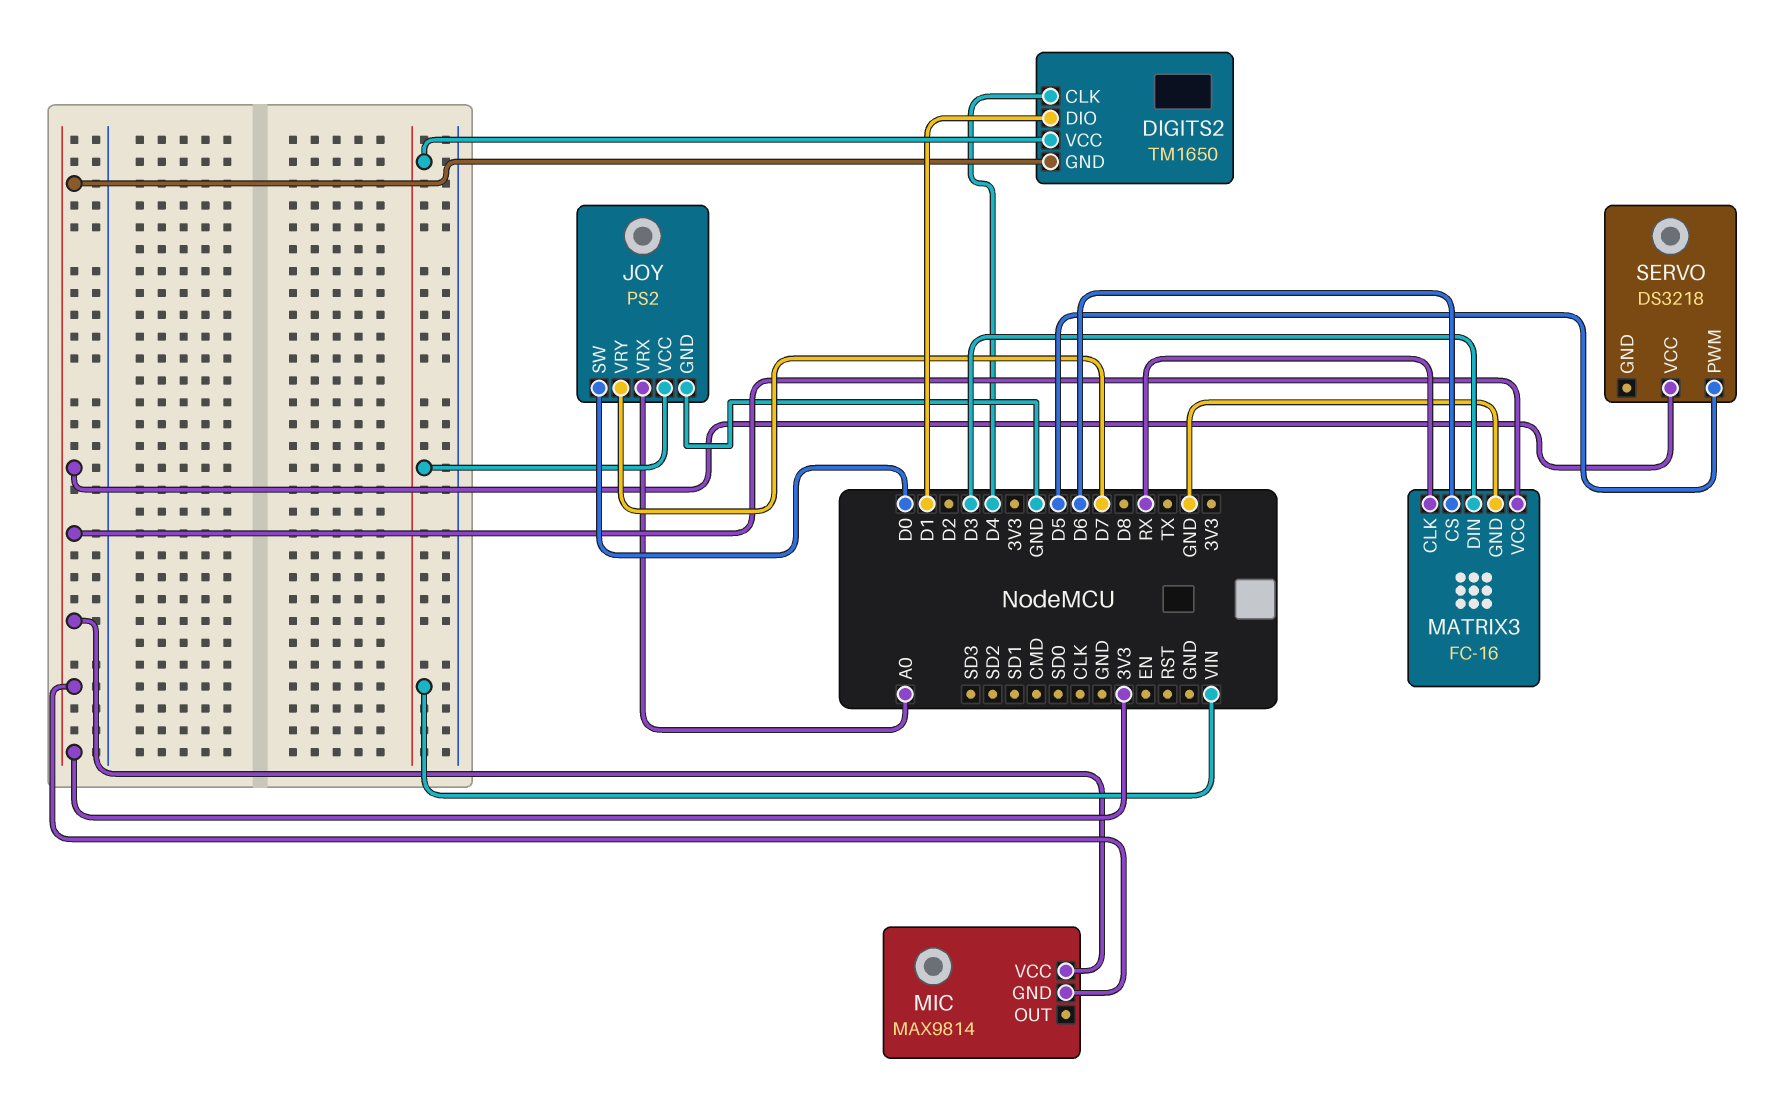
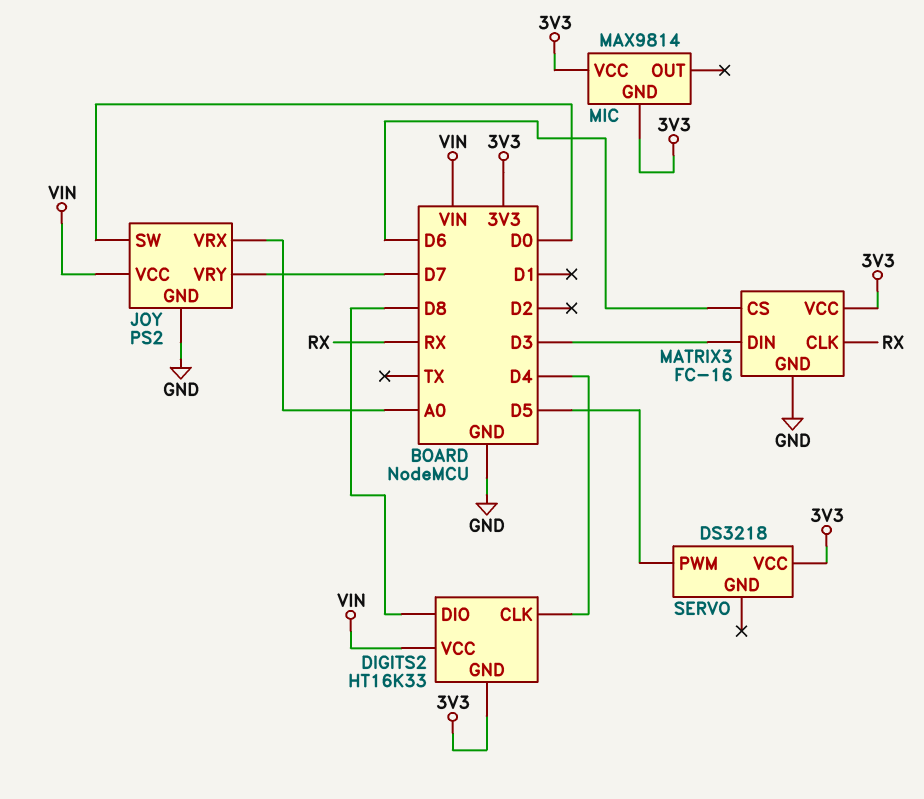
DIGITS2: TM1650 -> HT16K33
DIGITS2 pin DIO: D1 -> D8

